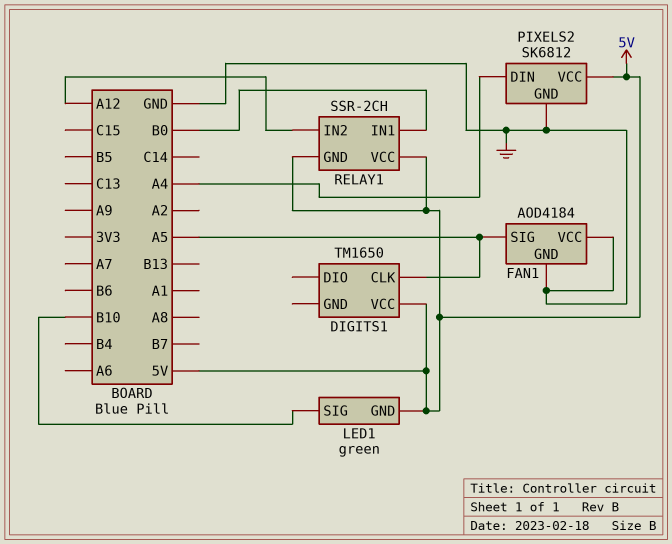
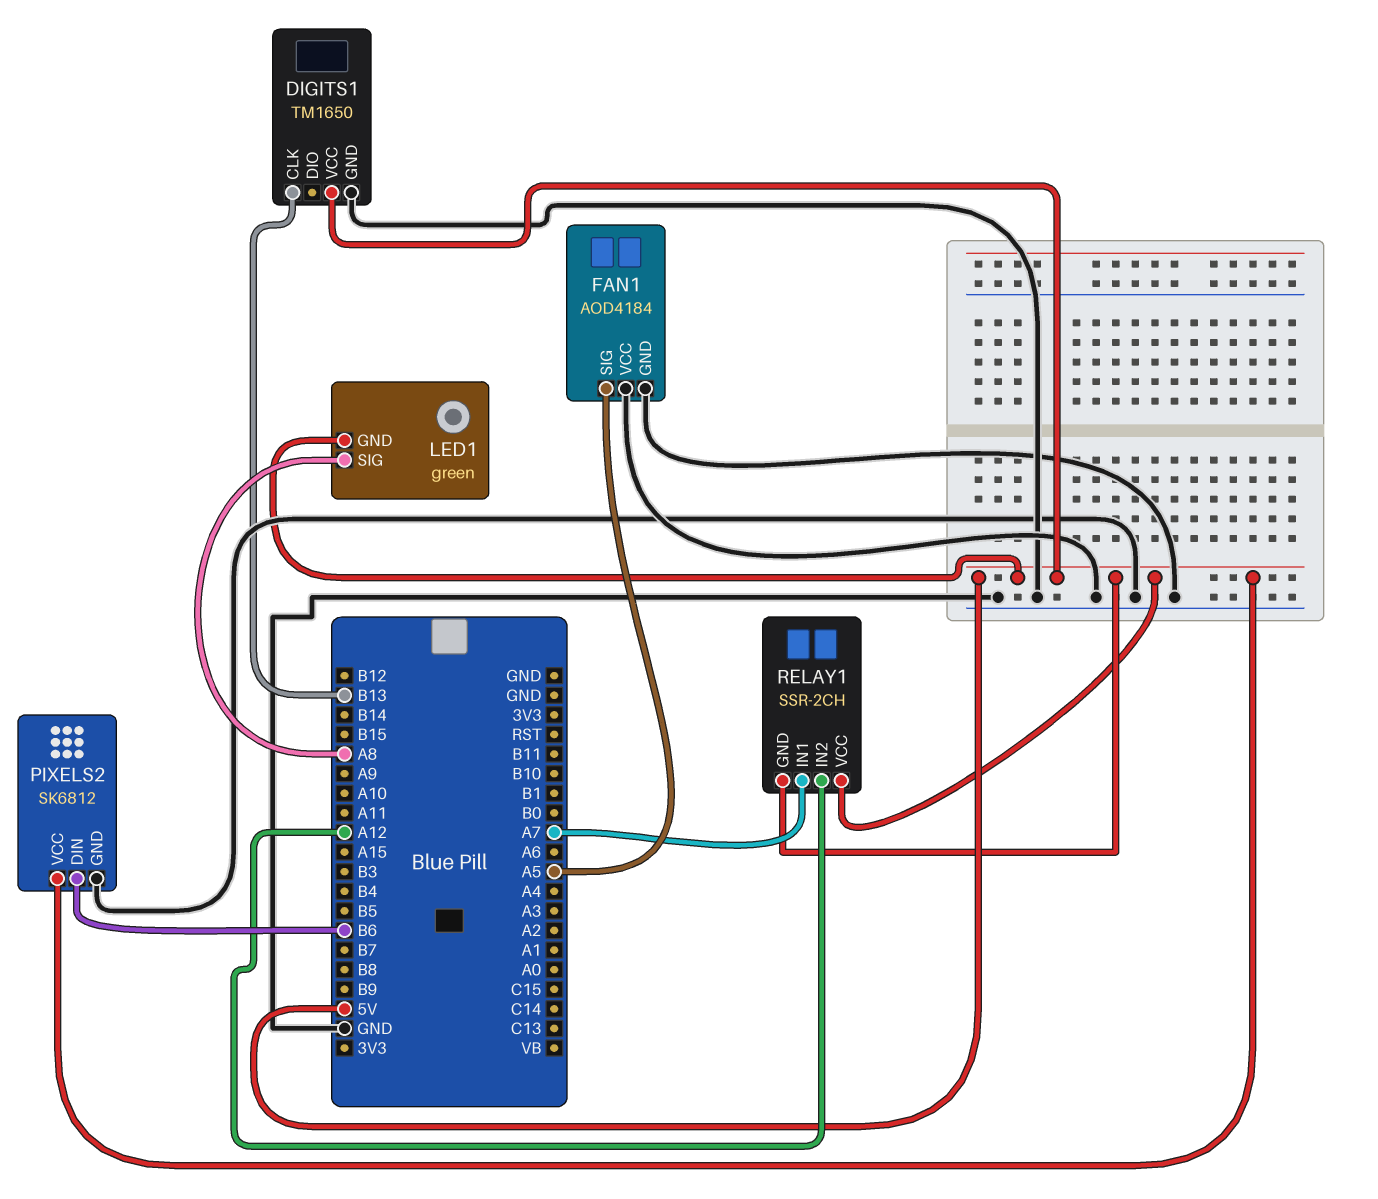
DIGITS1 pin CLK: A5 -> B13
DIGITS1 pin GND: none -> GND
LED1 pin SIG: B10 -> A8
PIXELS2 pin DIN: A4 -> B6
RELAY1 pin IN1: B0 -> A7

